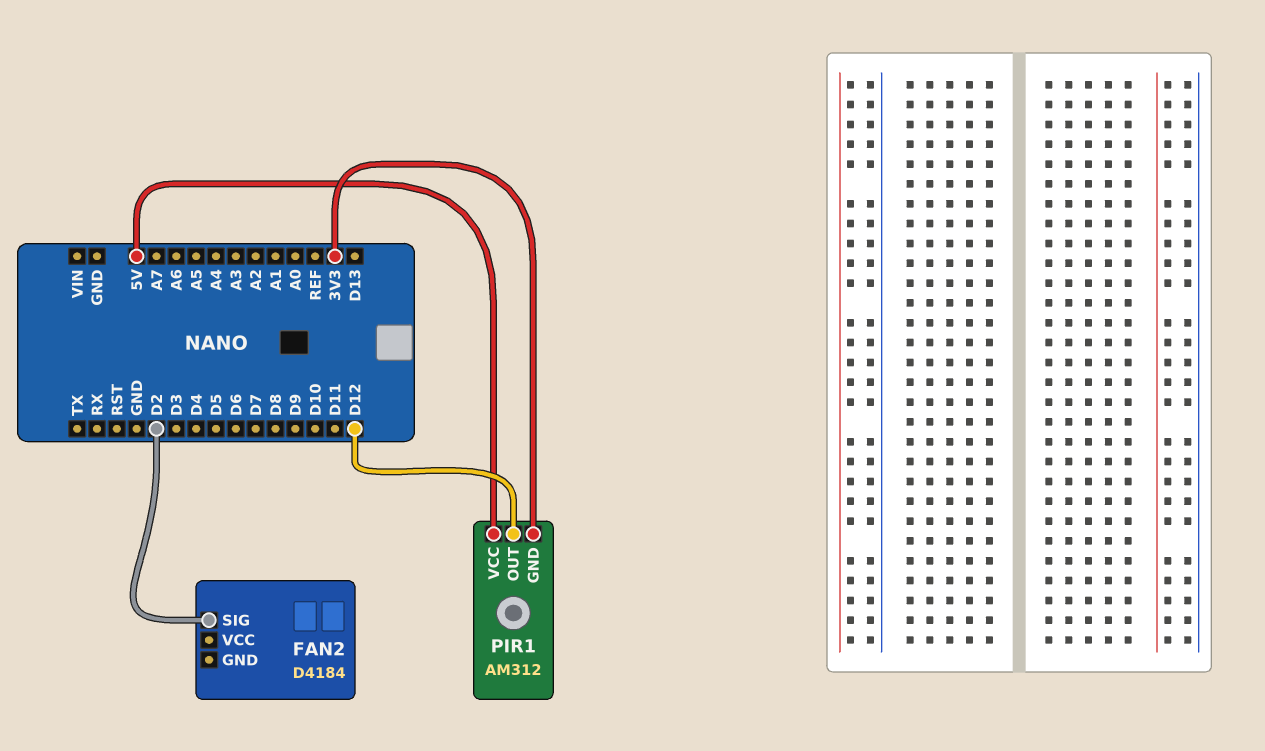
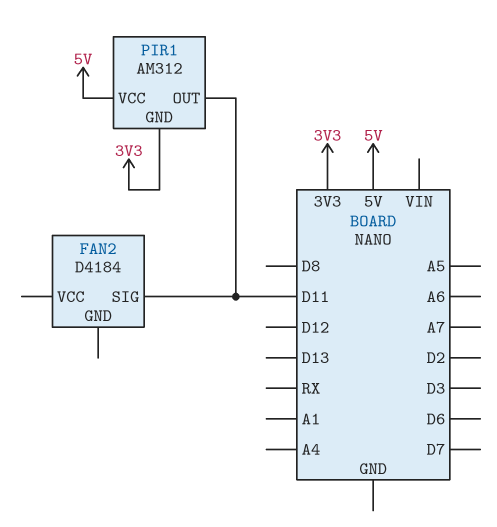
FAN2 pin SIG: D2 -> D11
PIR1 pin OUT: D12 -> D11

